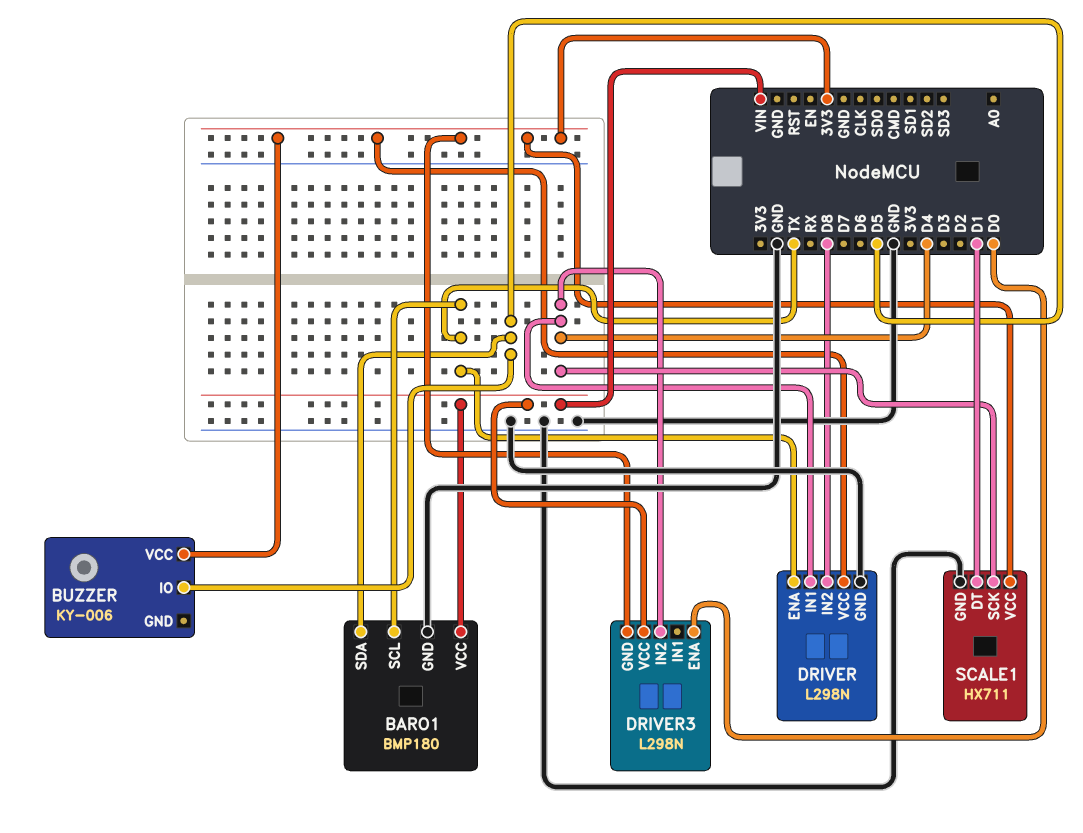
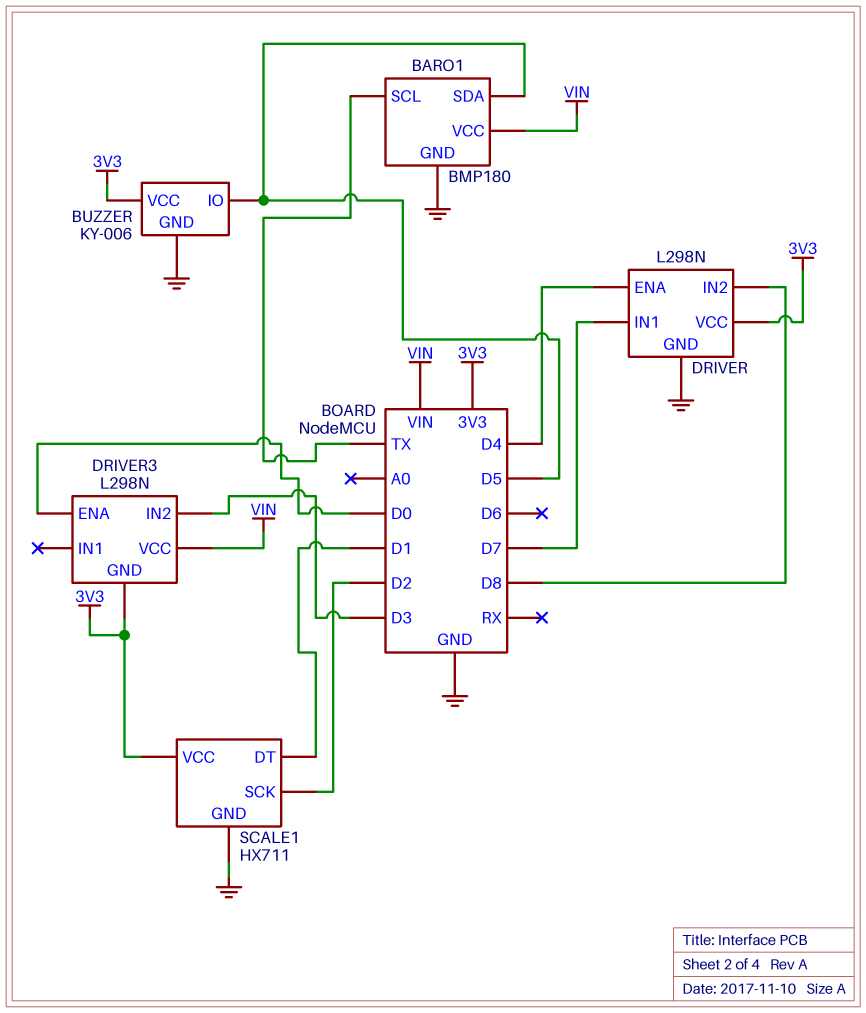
BUZZER pin GND: none -> GND
DRIVER pin ENA: TX -> D4
DRIVER pin IN1: D4 -> D7
DRIVER3 pin IN2: D4 -> D3
SCALE1 pin SCK: D4 -> D2

